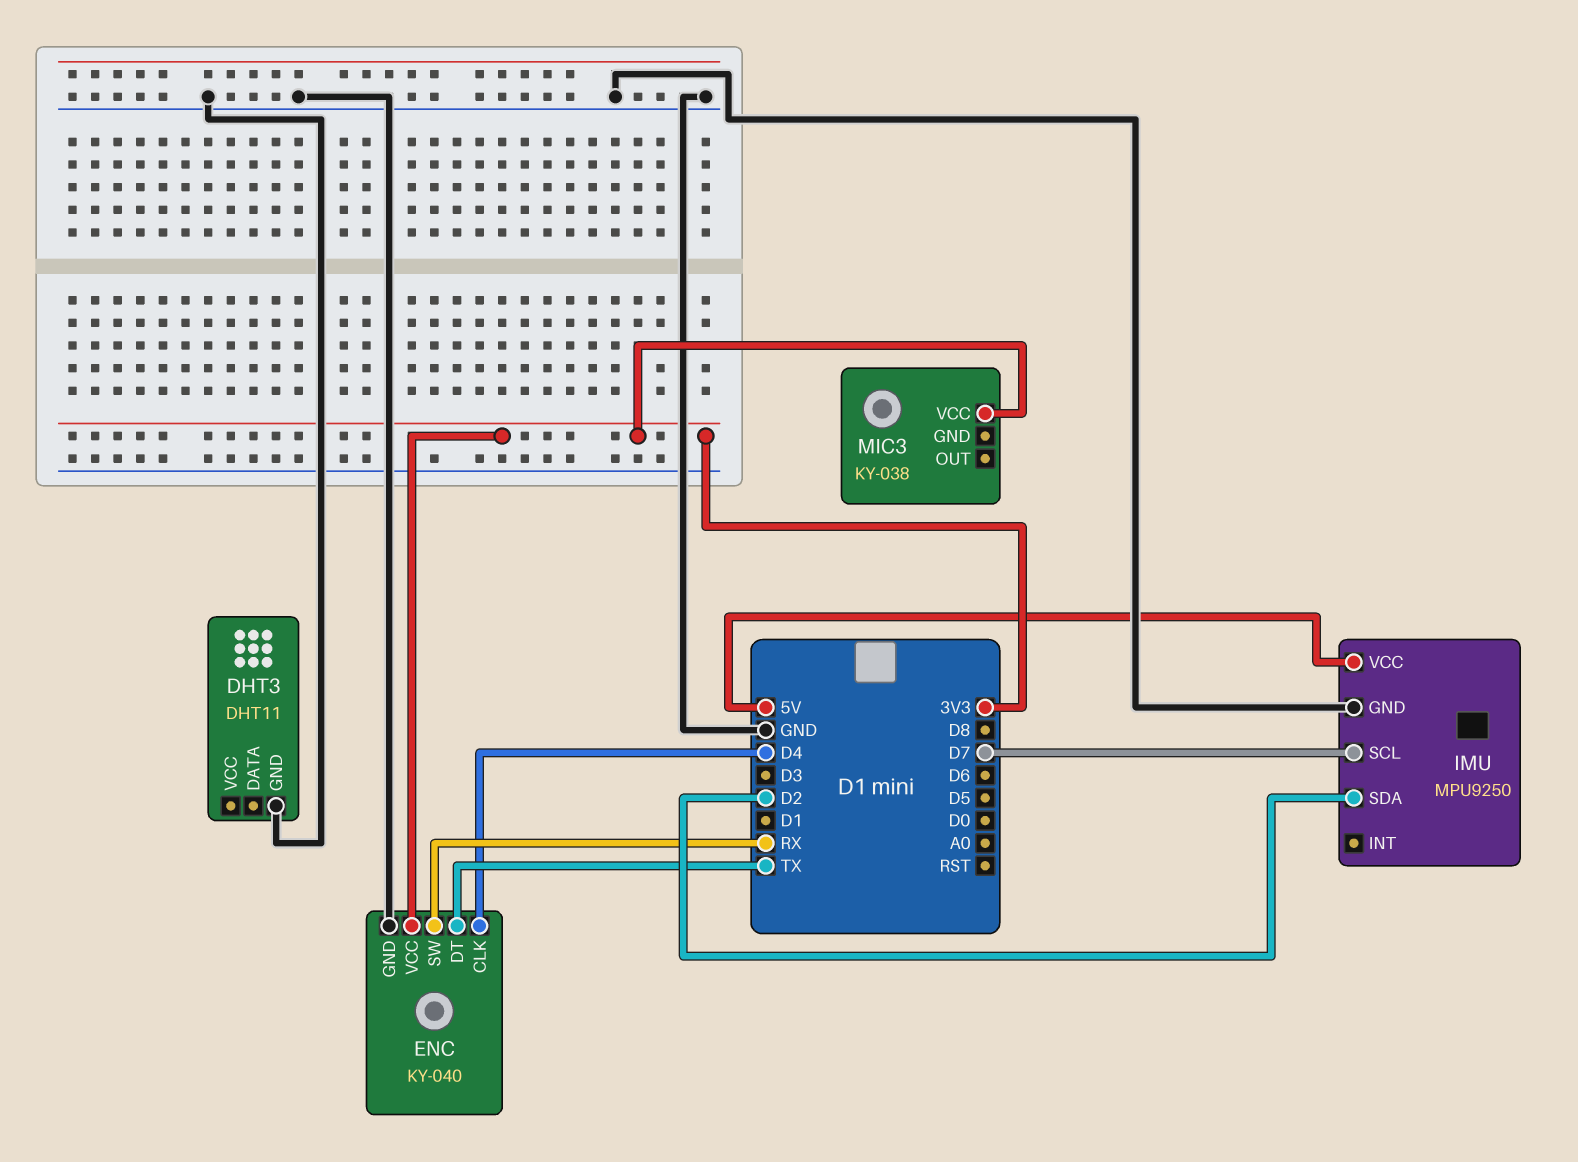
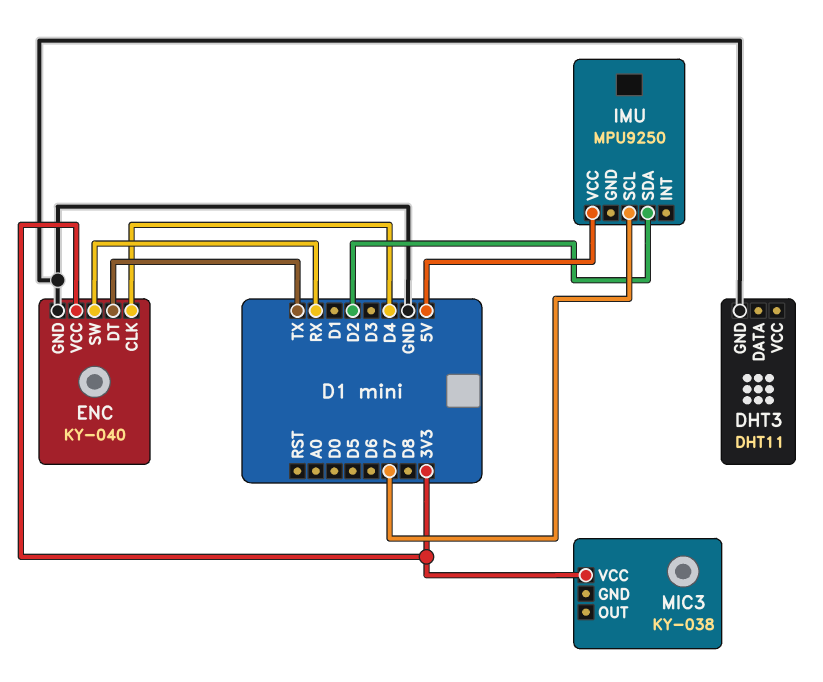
IMU pin GND: GND -> none

